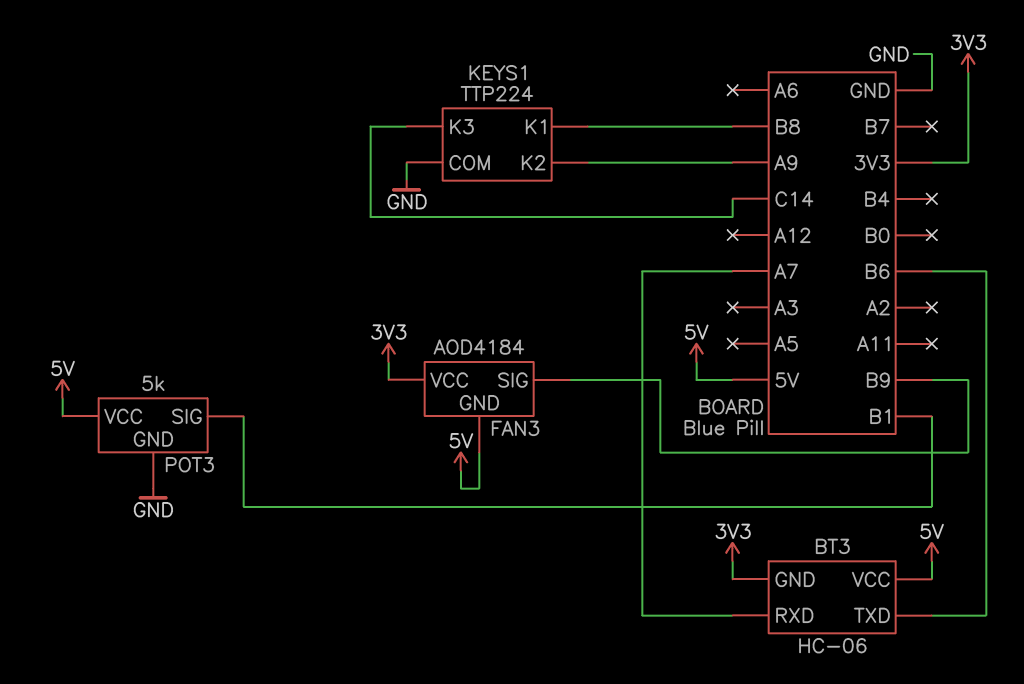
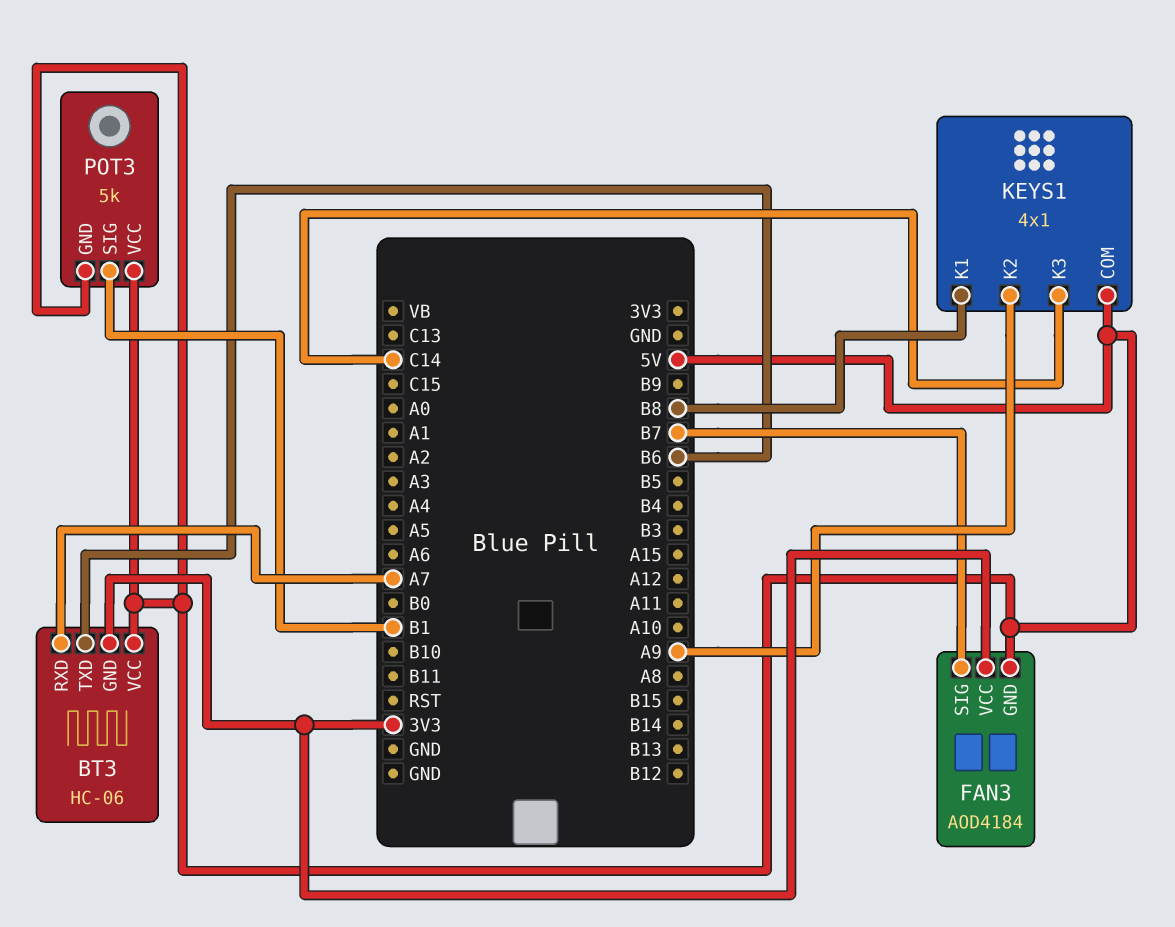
FAN3 pin SIG: B9 -> B7
KEYS1: TTP224 -> 4x1
KEYS1 pin COM: GND -> 5V
POT3 pin GND: GND -> 5V

